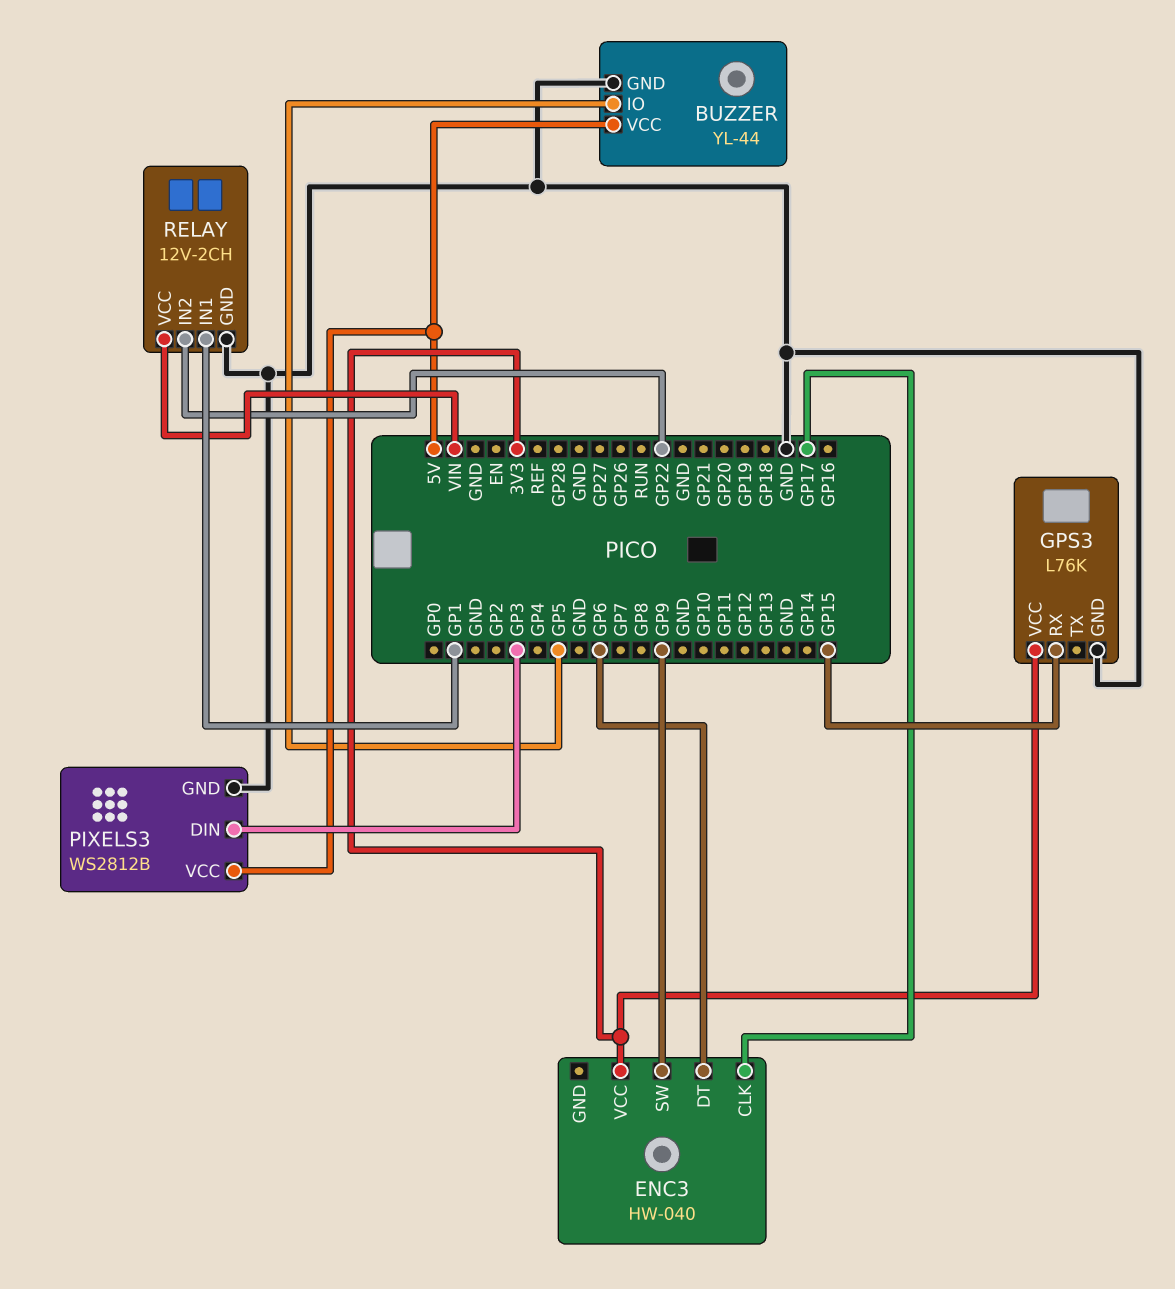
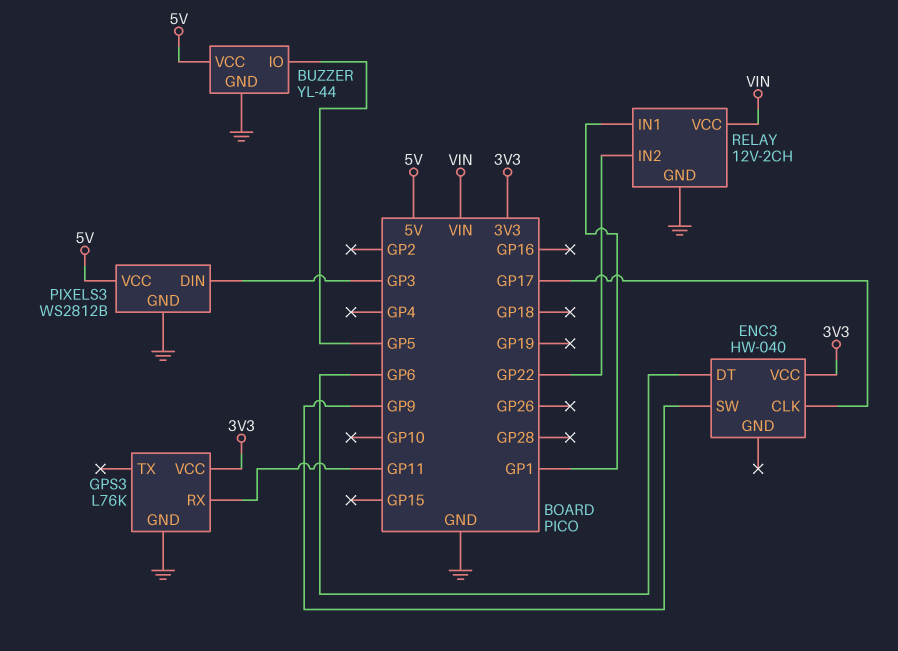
GPS3 pin RX: GP15 -> GP11

